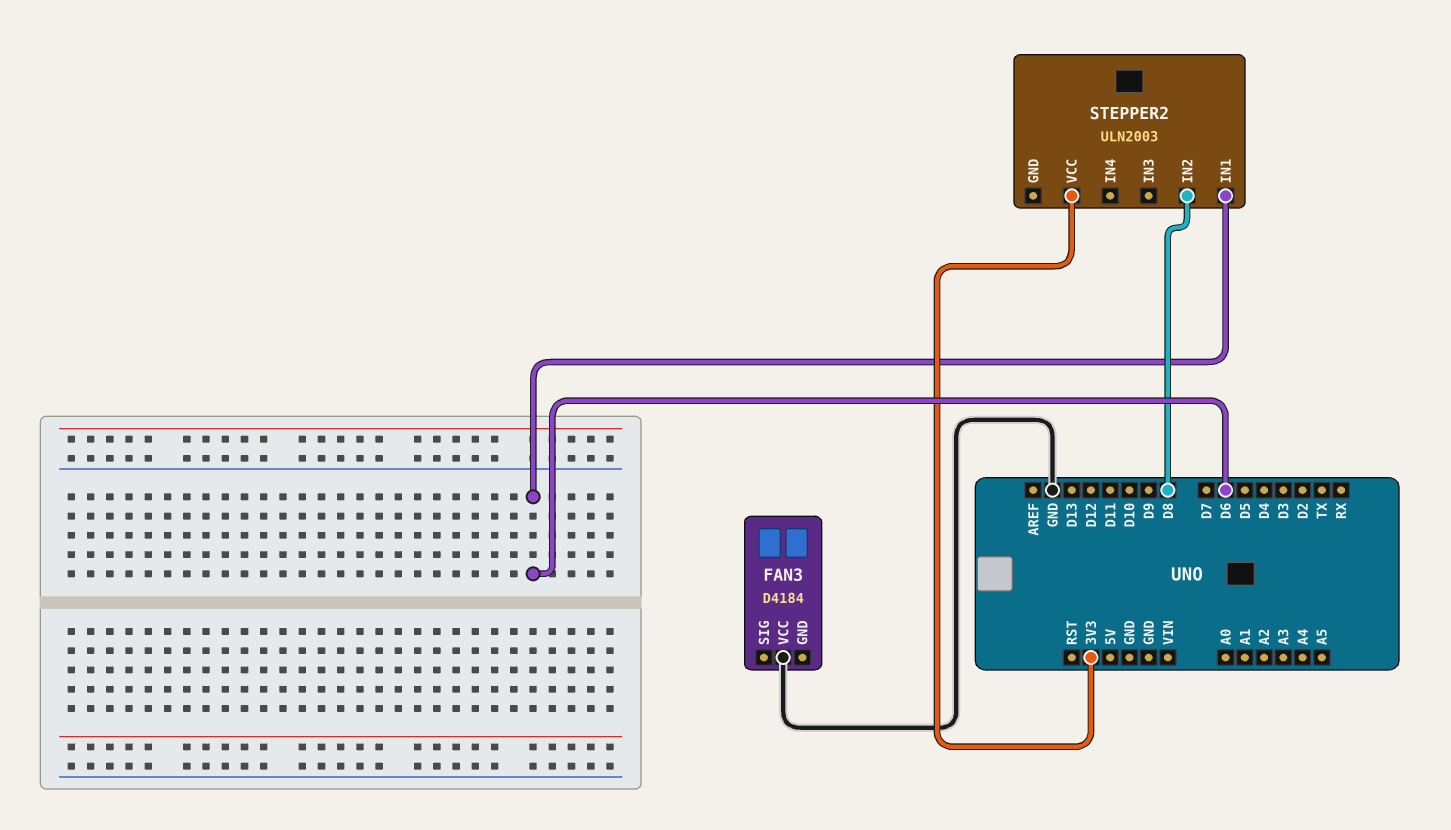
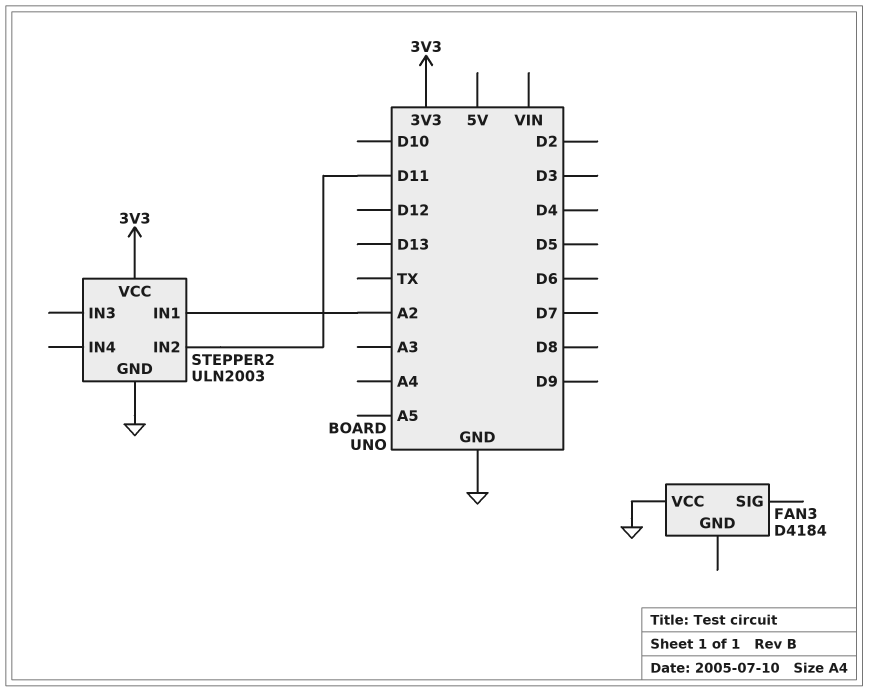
STEPPER2 pin GND: none -> GND
STEPPER2 pin IN1: D6 -> A2
STEPPER2 pin IN2: D8 -> D11

